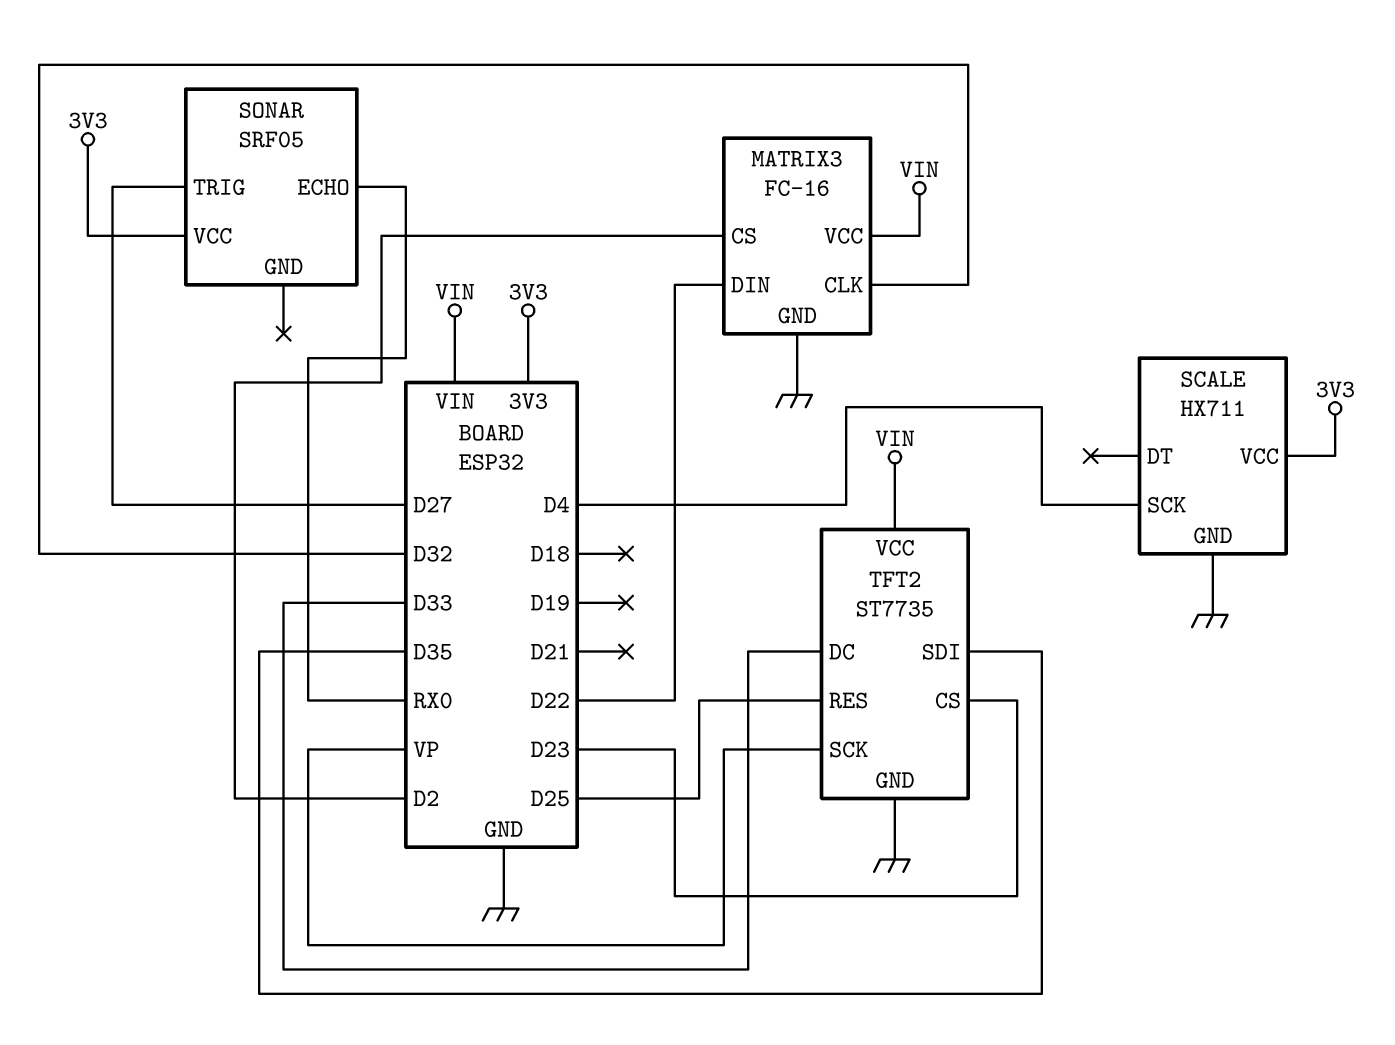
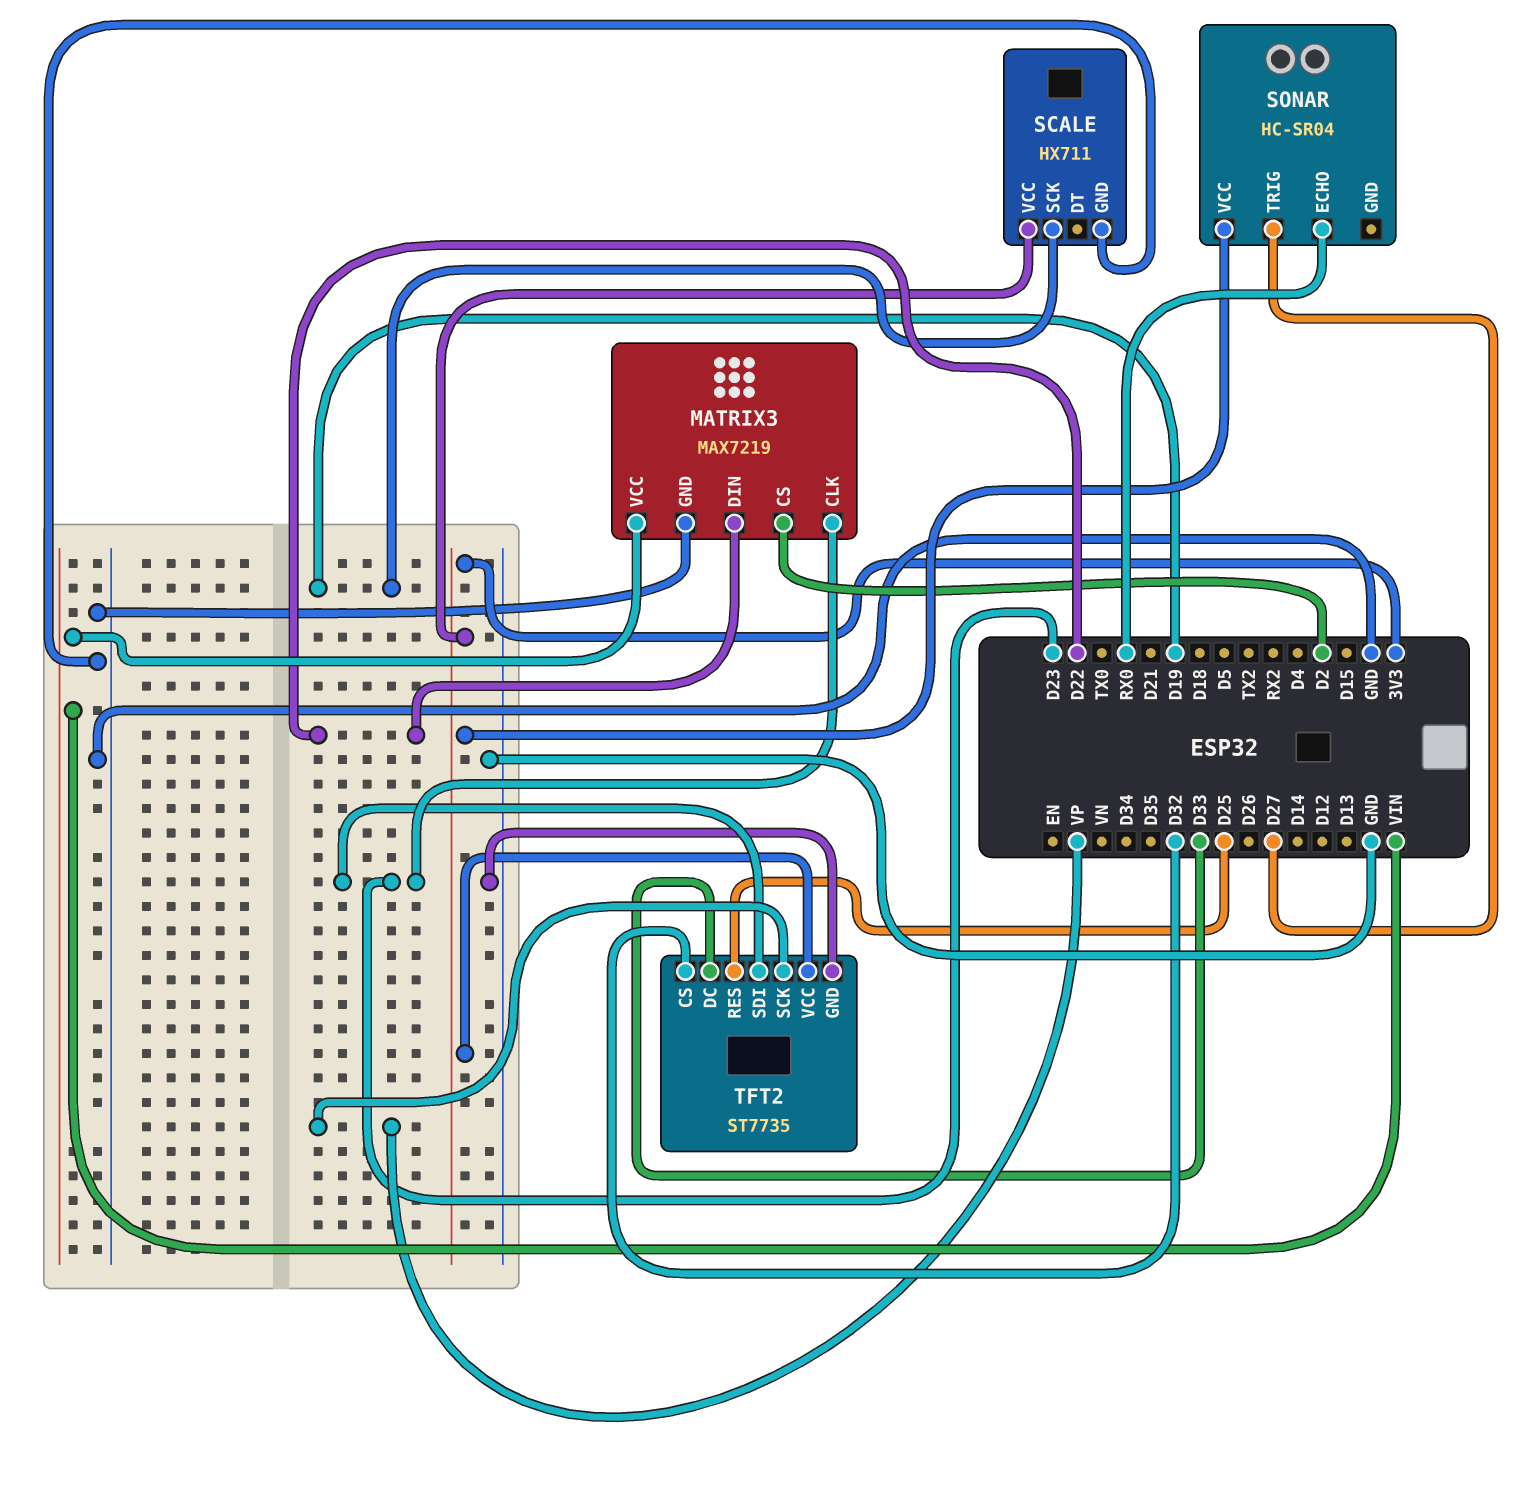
MATRIX3: FC-16 -> MAX7219
MATRIX3 pin CLK: D32 -> D23
SCALE pin SCK: D4 -> D19
SONAR: SRF05 -> HC-SR04
TFT2 pin CS: D23 -> D32
TFT2 pin SDI: D35 -> D23
TFT2 pin VCC: VIN -> 3V3

